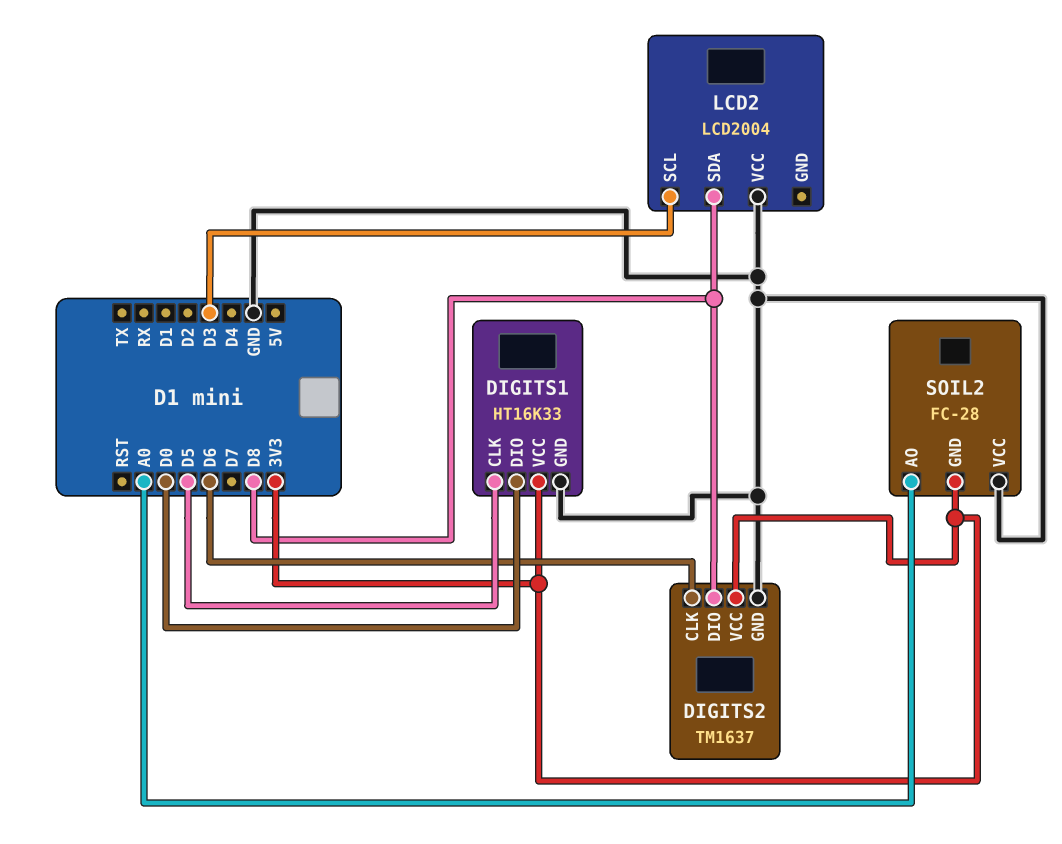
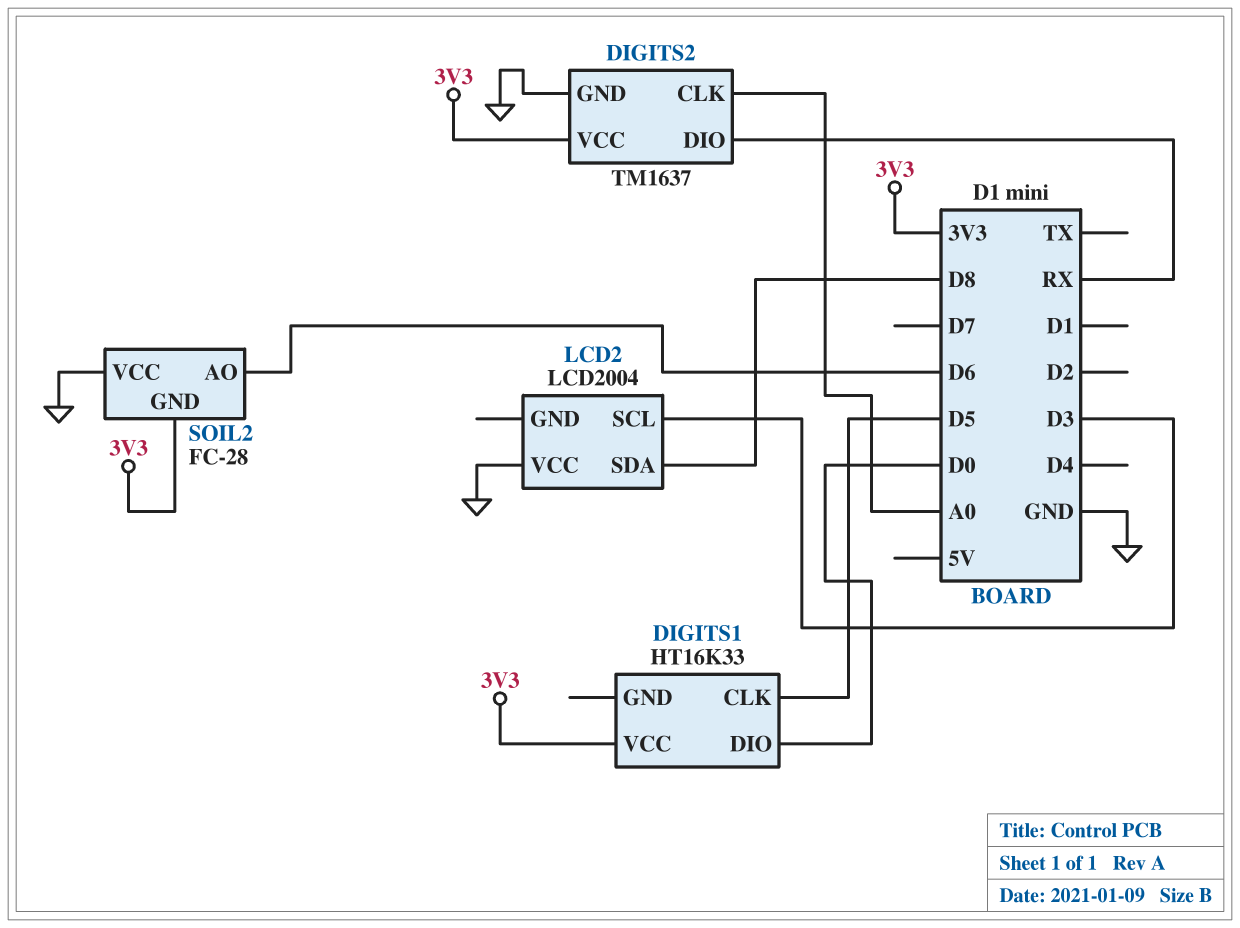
DIGITS1 pin GND: GND -> none
DIGITS2 pin CLK: D6 -> A0
DIGITS2 pin DIO: D8 -> RX
SOIL2 pin AO: A0 -> D6

